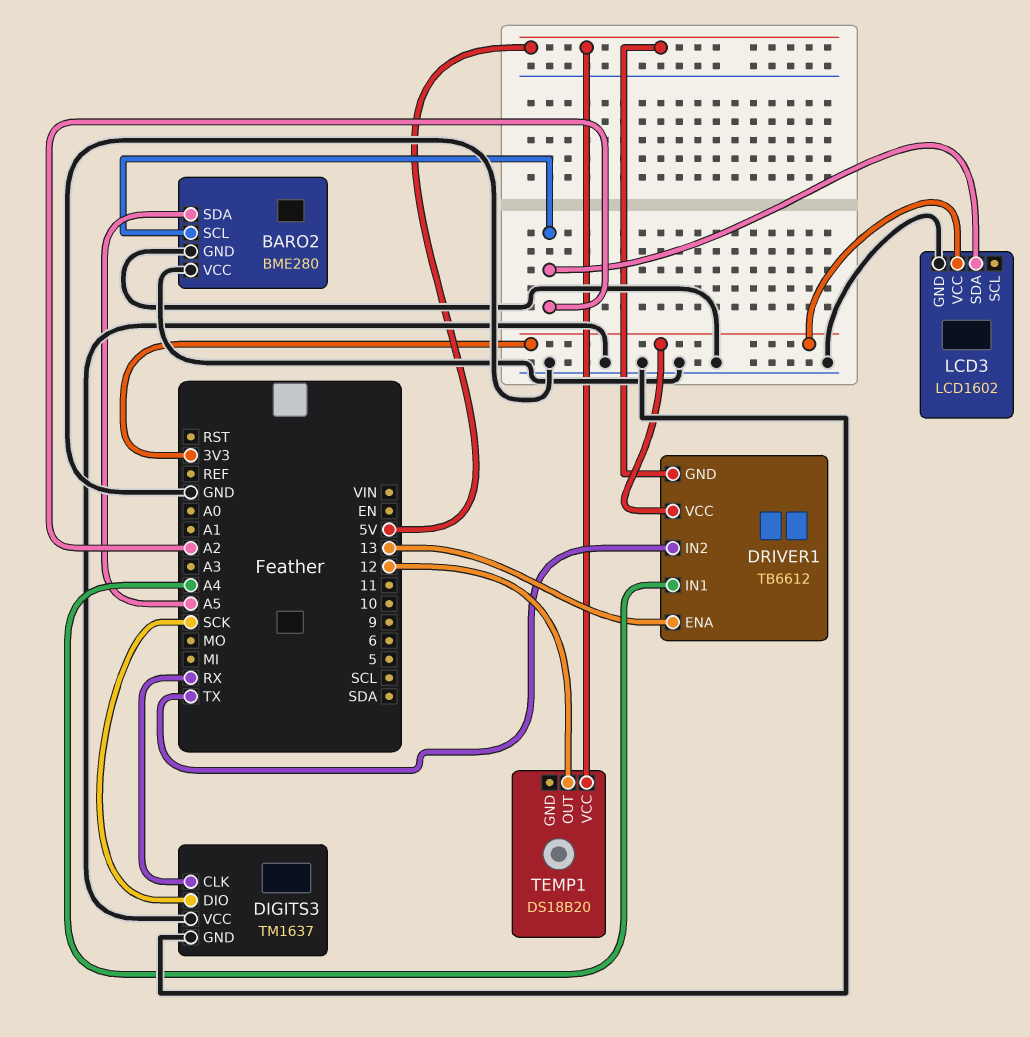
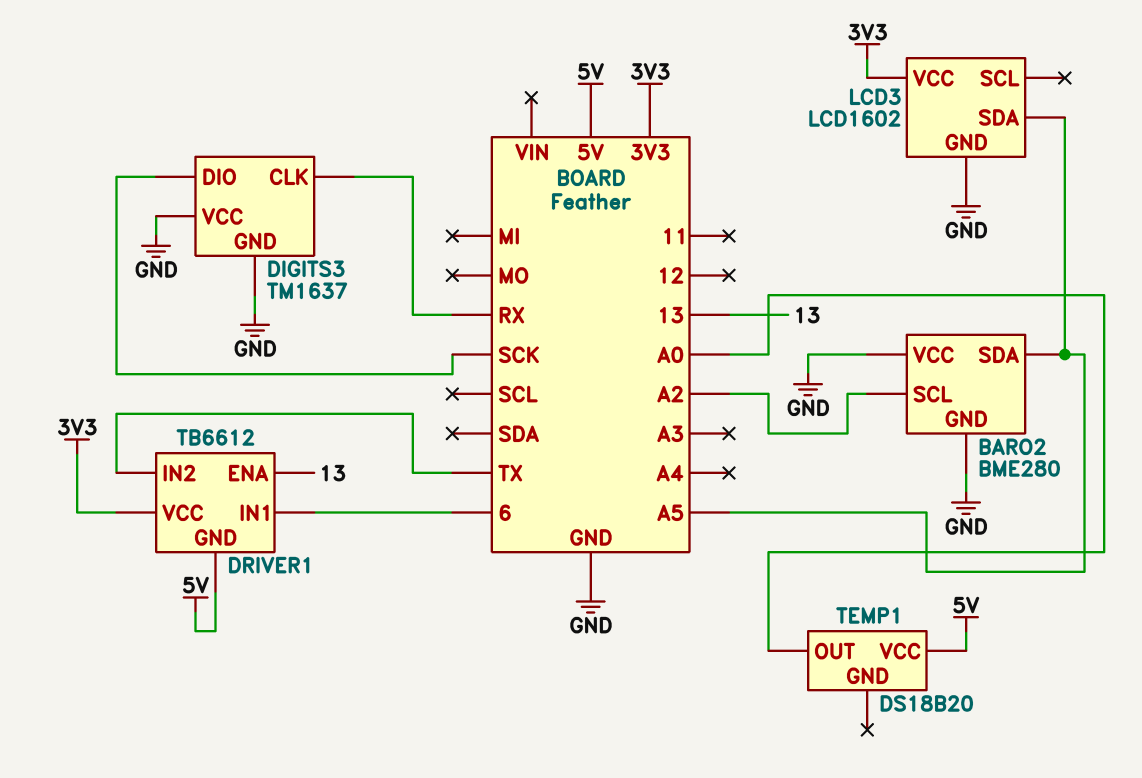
DRIVER1 pin IN1: A4 -> 6
LCD3 pin SDA: A2 -> A5
TEMP1 pin OUT: 12 -> A0

